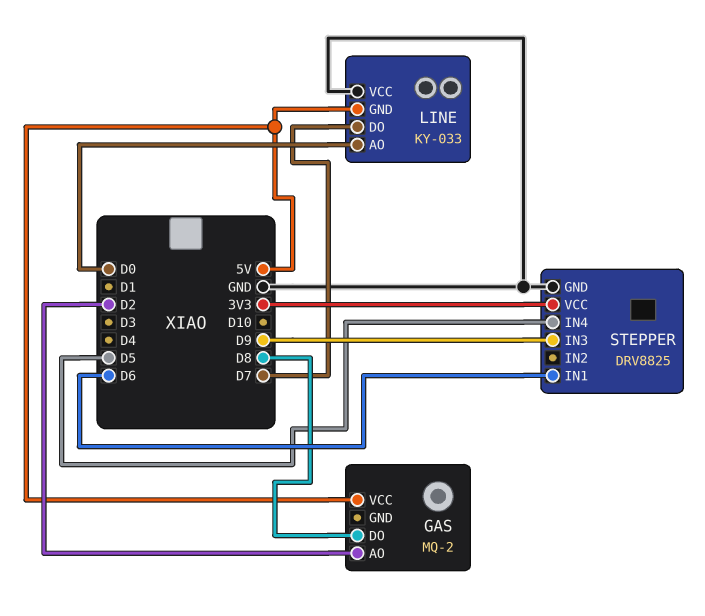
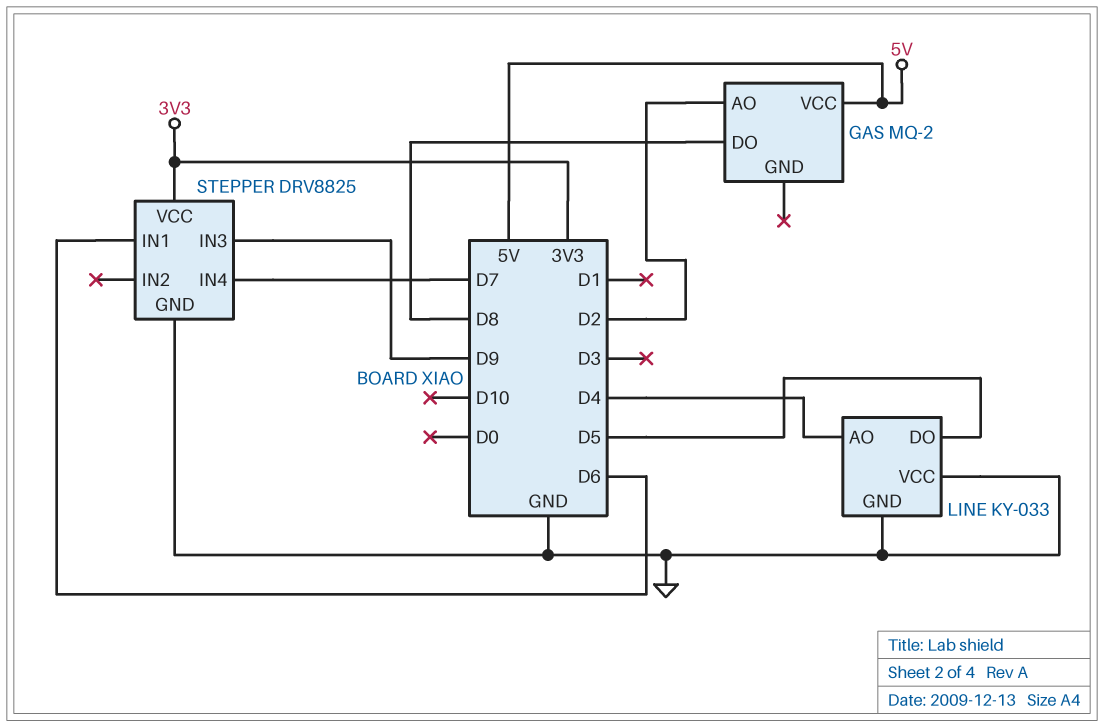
LINE pin AO: D0 -> D4
LINE pin DO: D7 -> D5
LINE pin GND: 5V -> GND
STEPPER pin IN4: D5 -> D7

